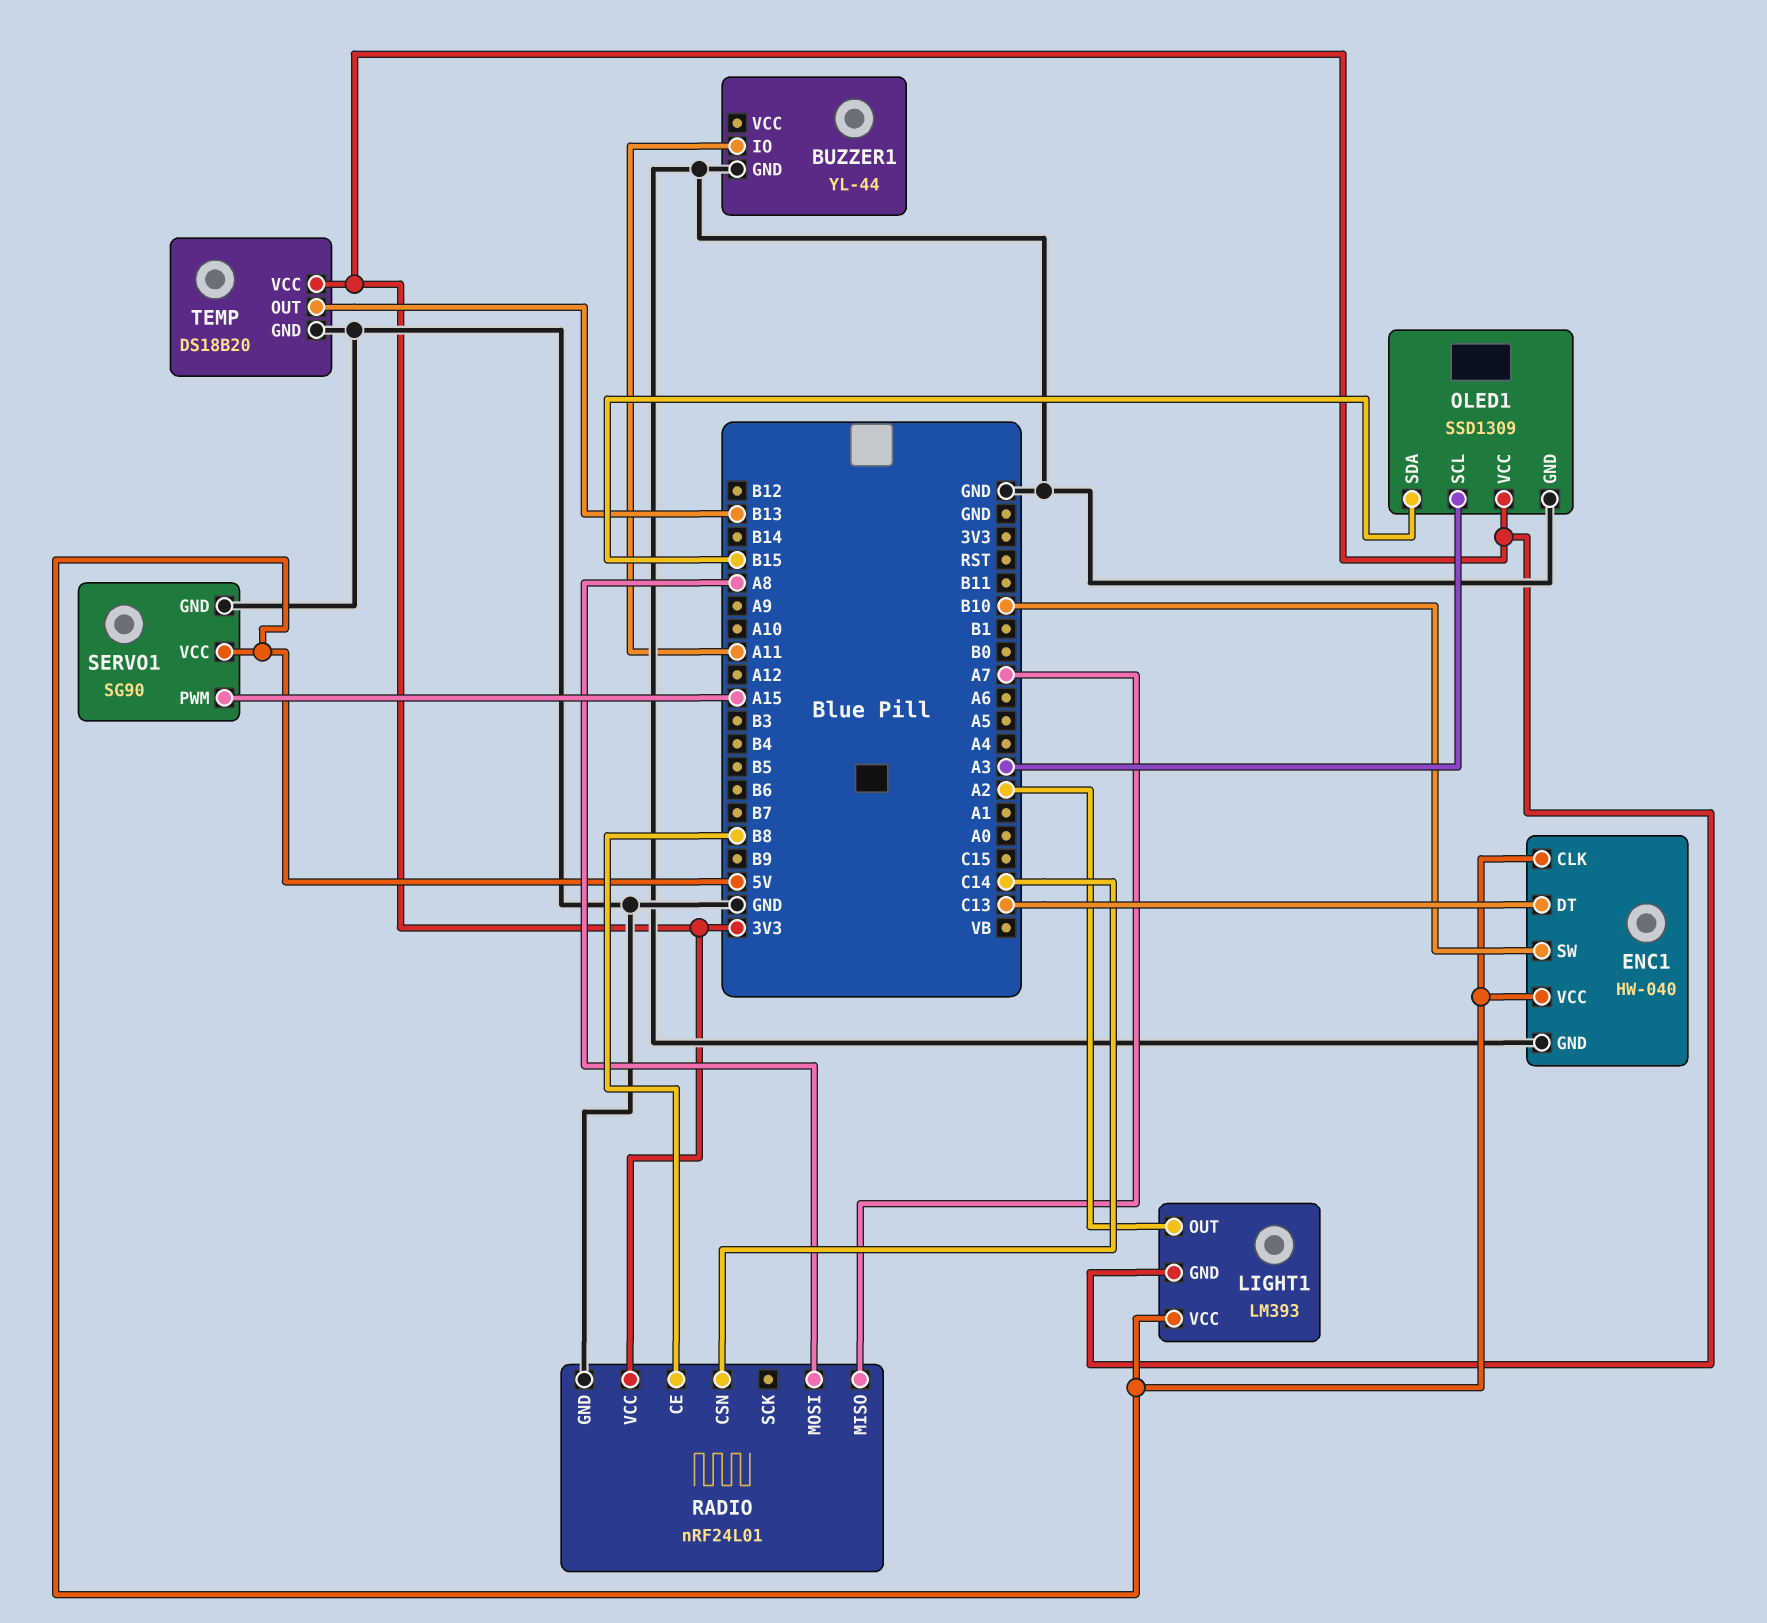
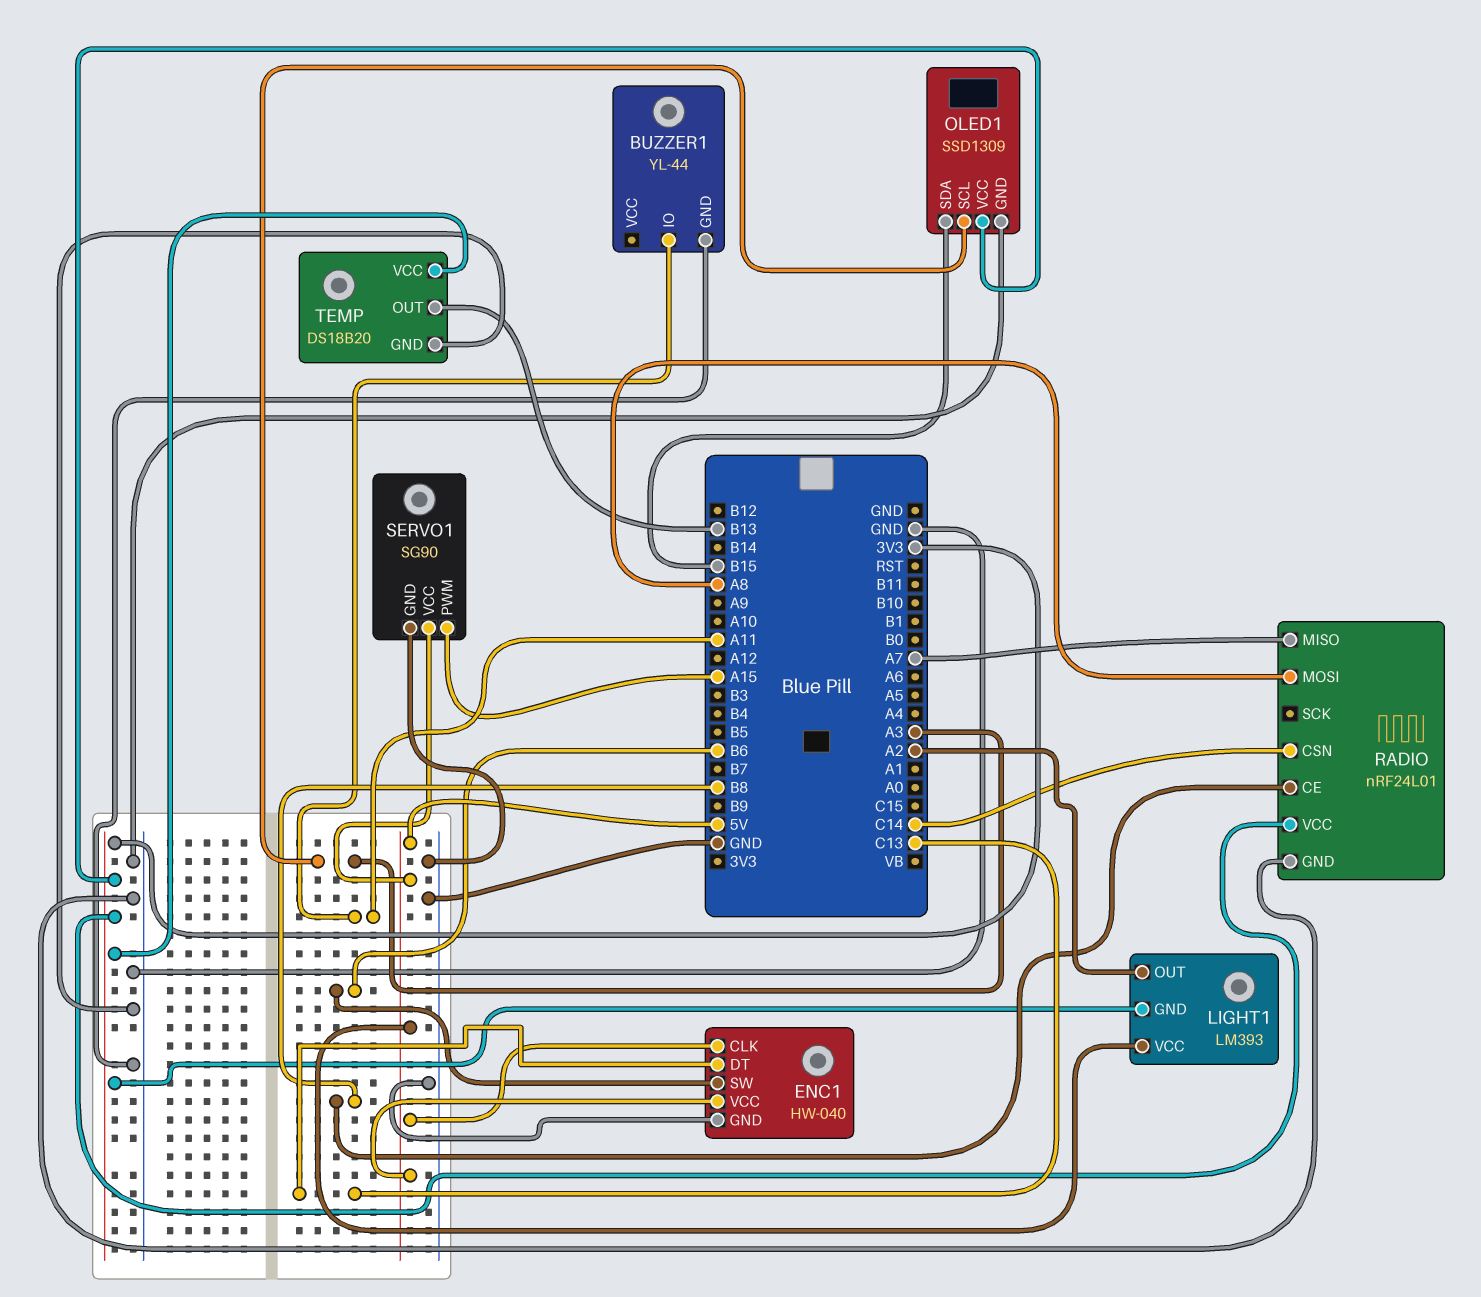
ENC1 pin SW: B10 -> B6

